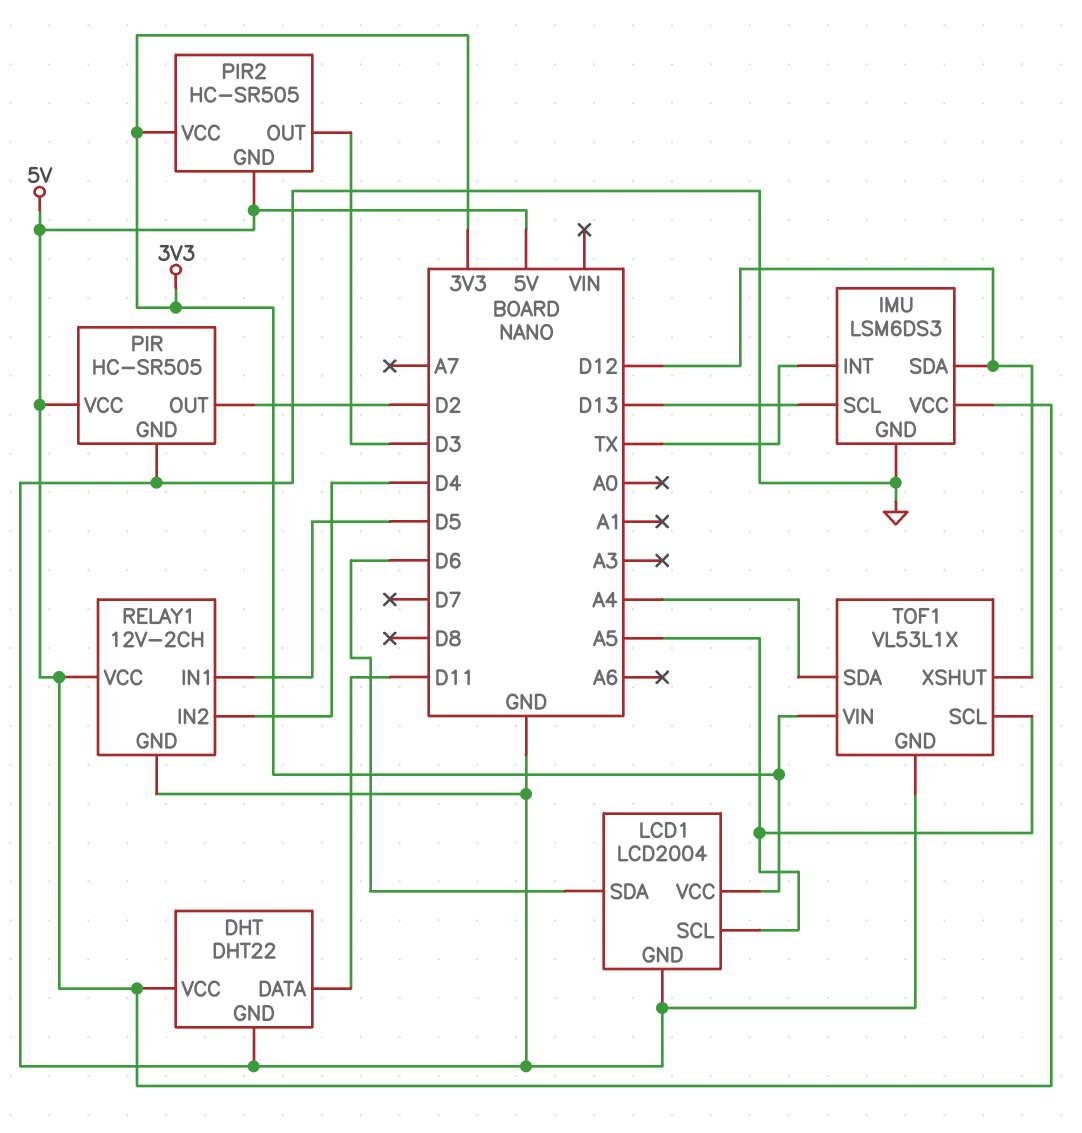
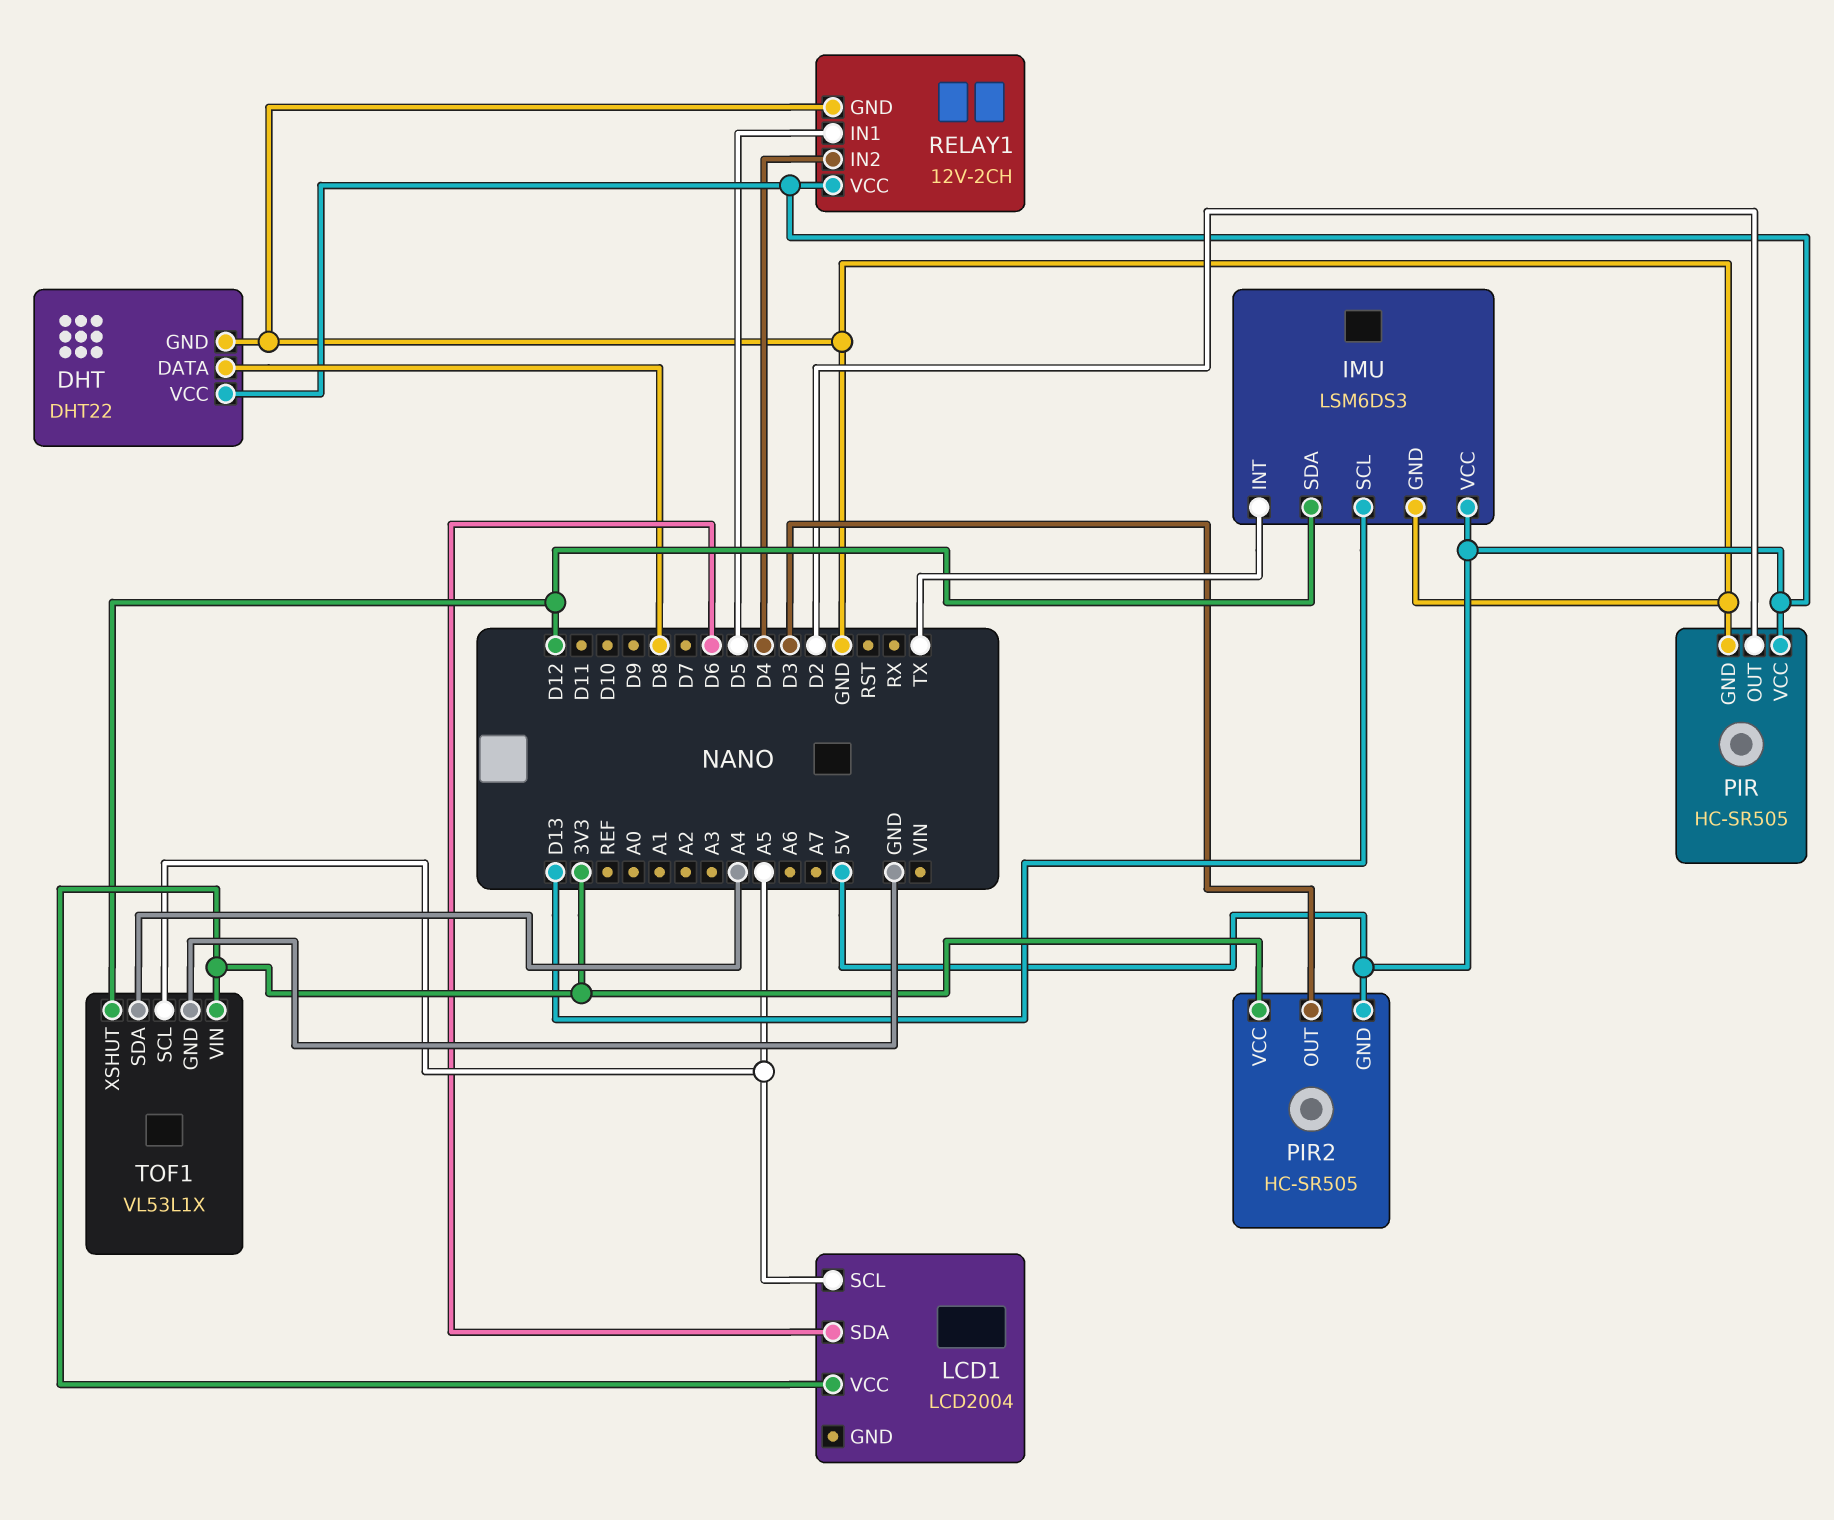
DHT pin DATA: D11 -> D8
LCD1 pin GND: GND -> none

